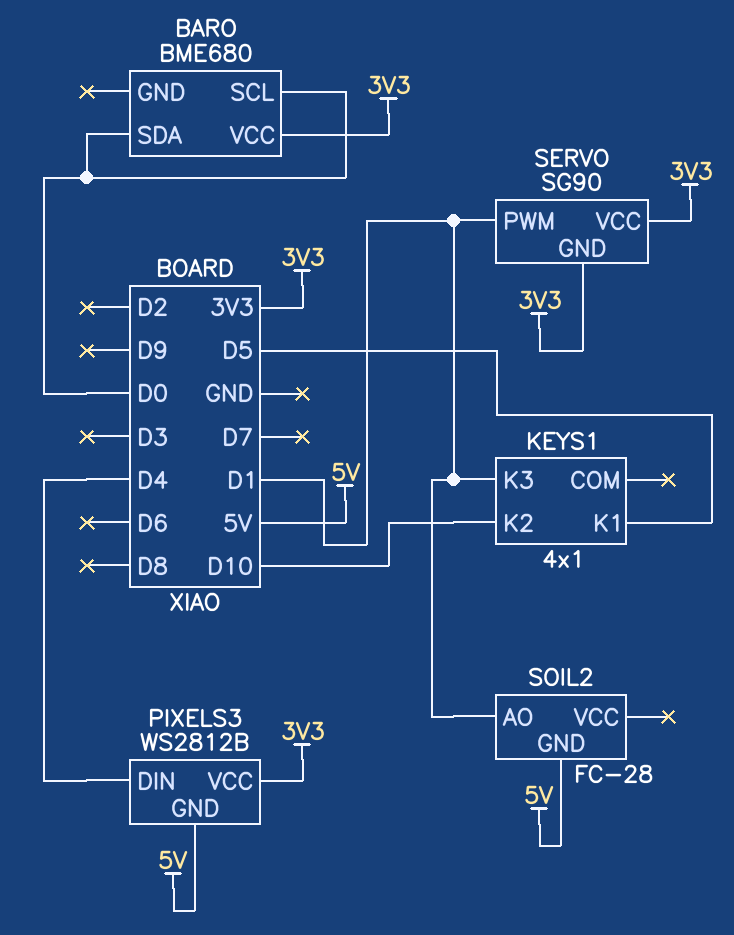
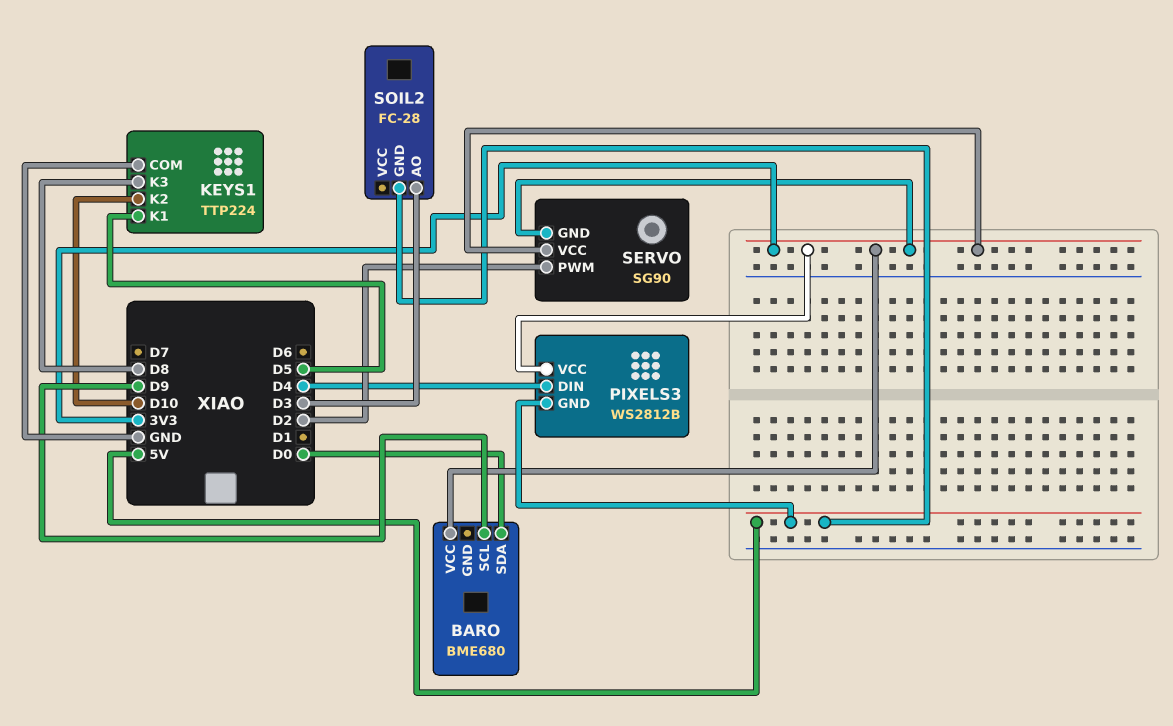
BARO pin SCL: D0 -> D9
KEYS1: 4x1 -> TTP224
KEYS1 pin COM: none -> GND
KEYS1 pin K3: D1 -> D8
SERVO pin PWM: D1 -> D2
SOIL2 pin AO: D1 -> D3

